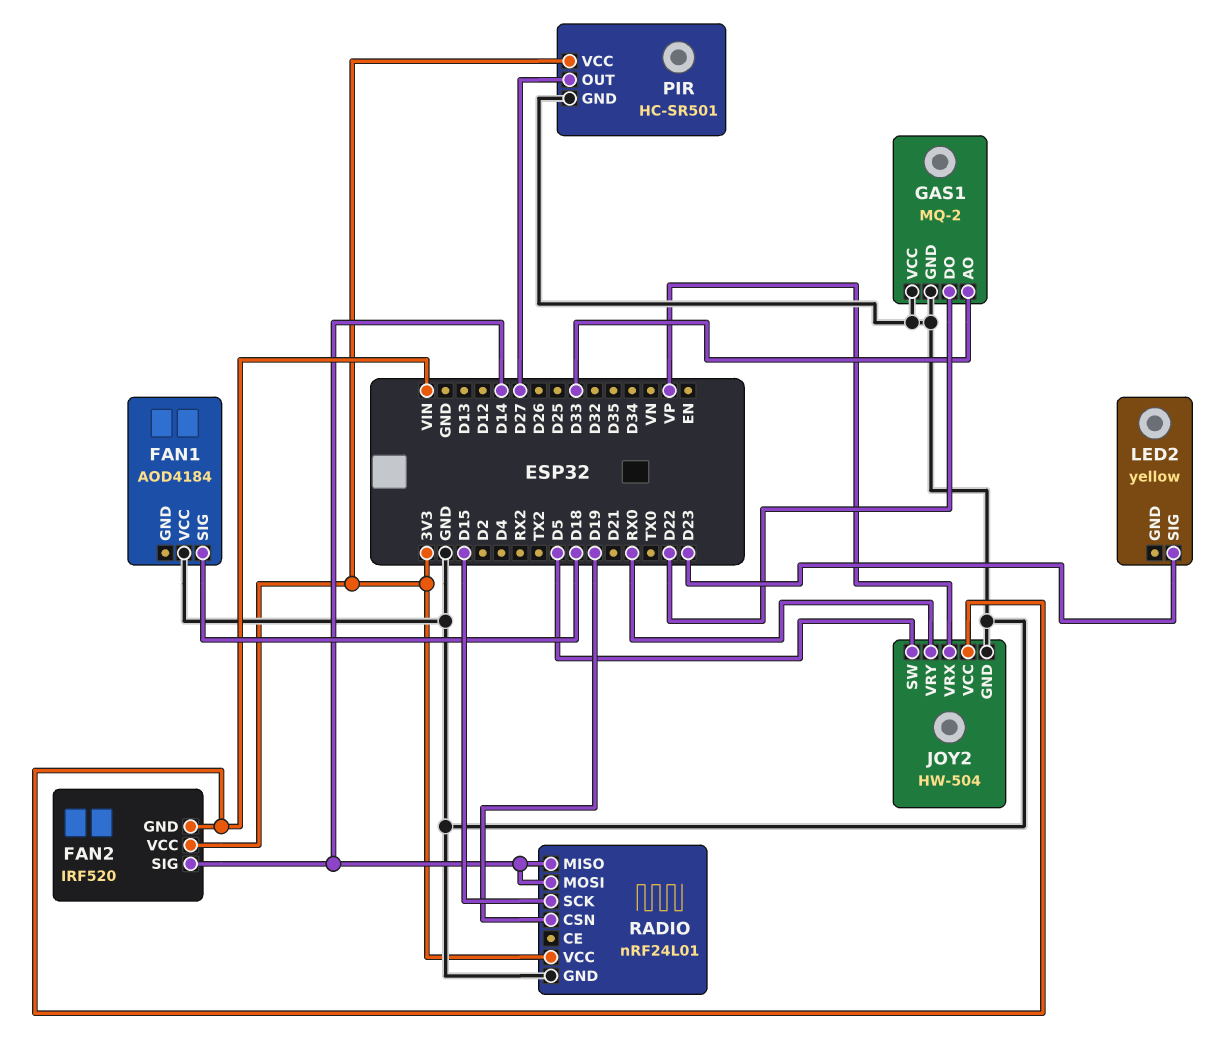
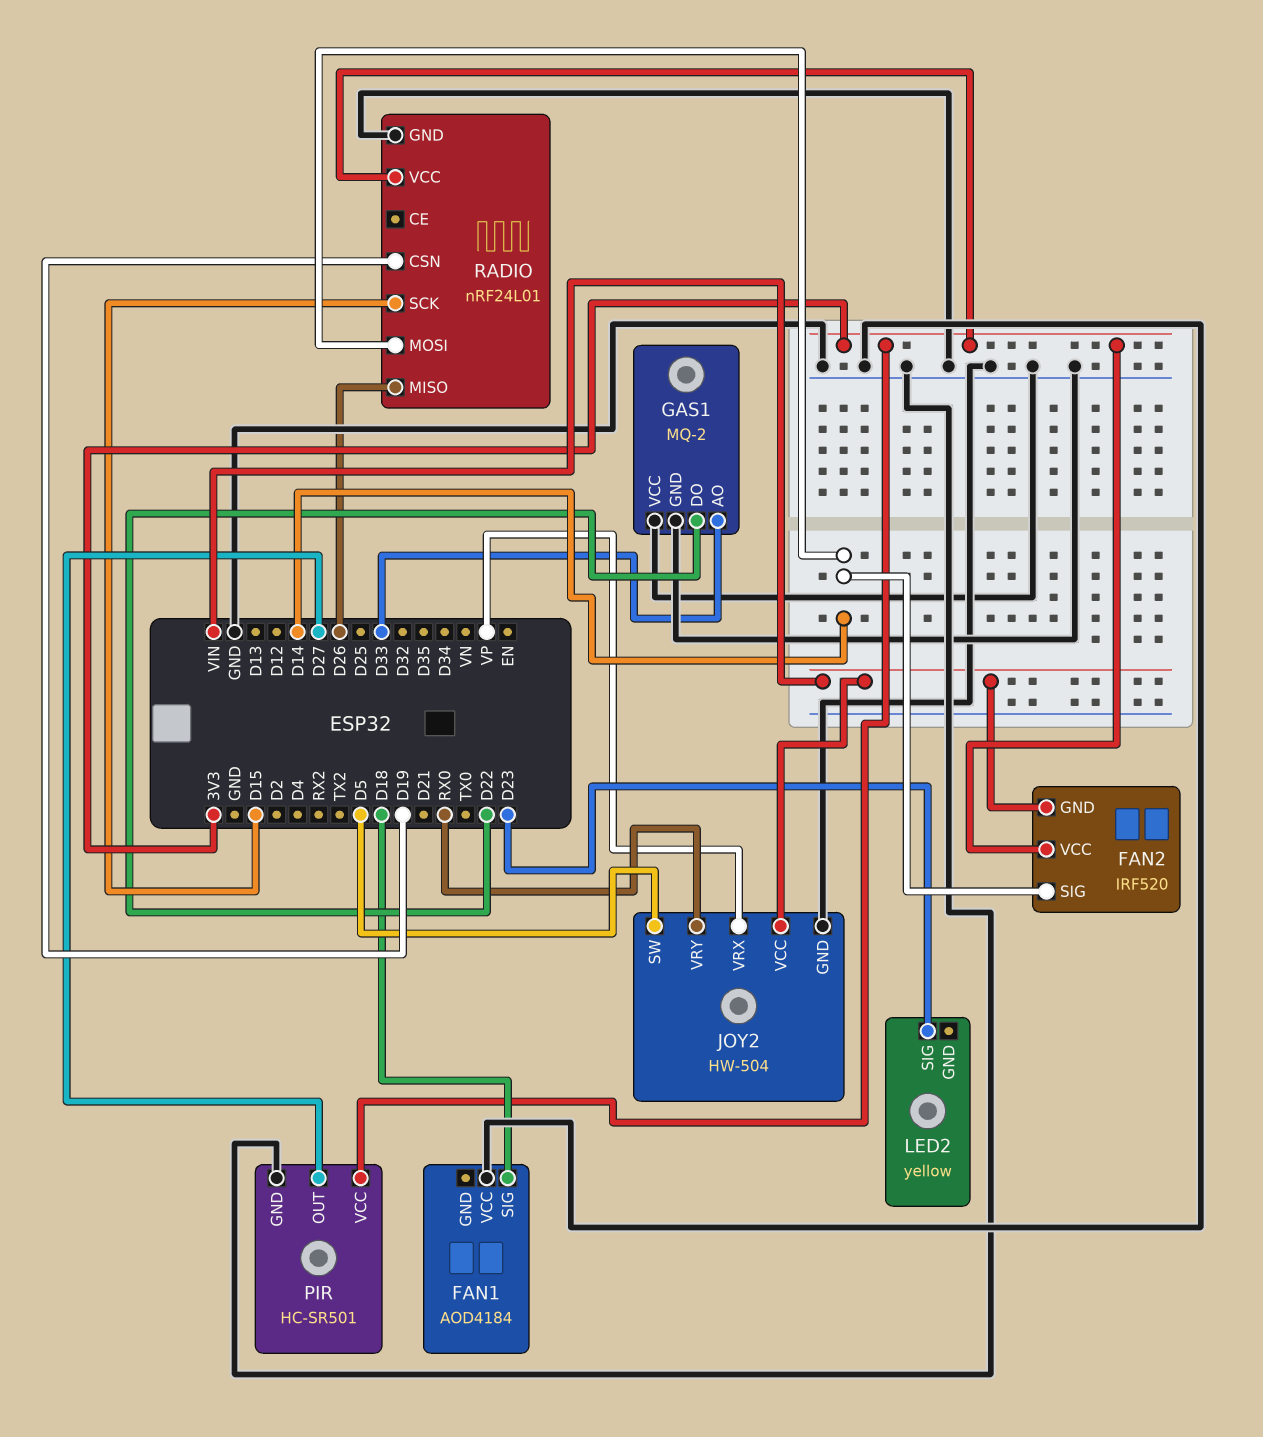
RADIO pin MISO: D14 -> D26

